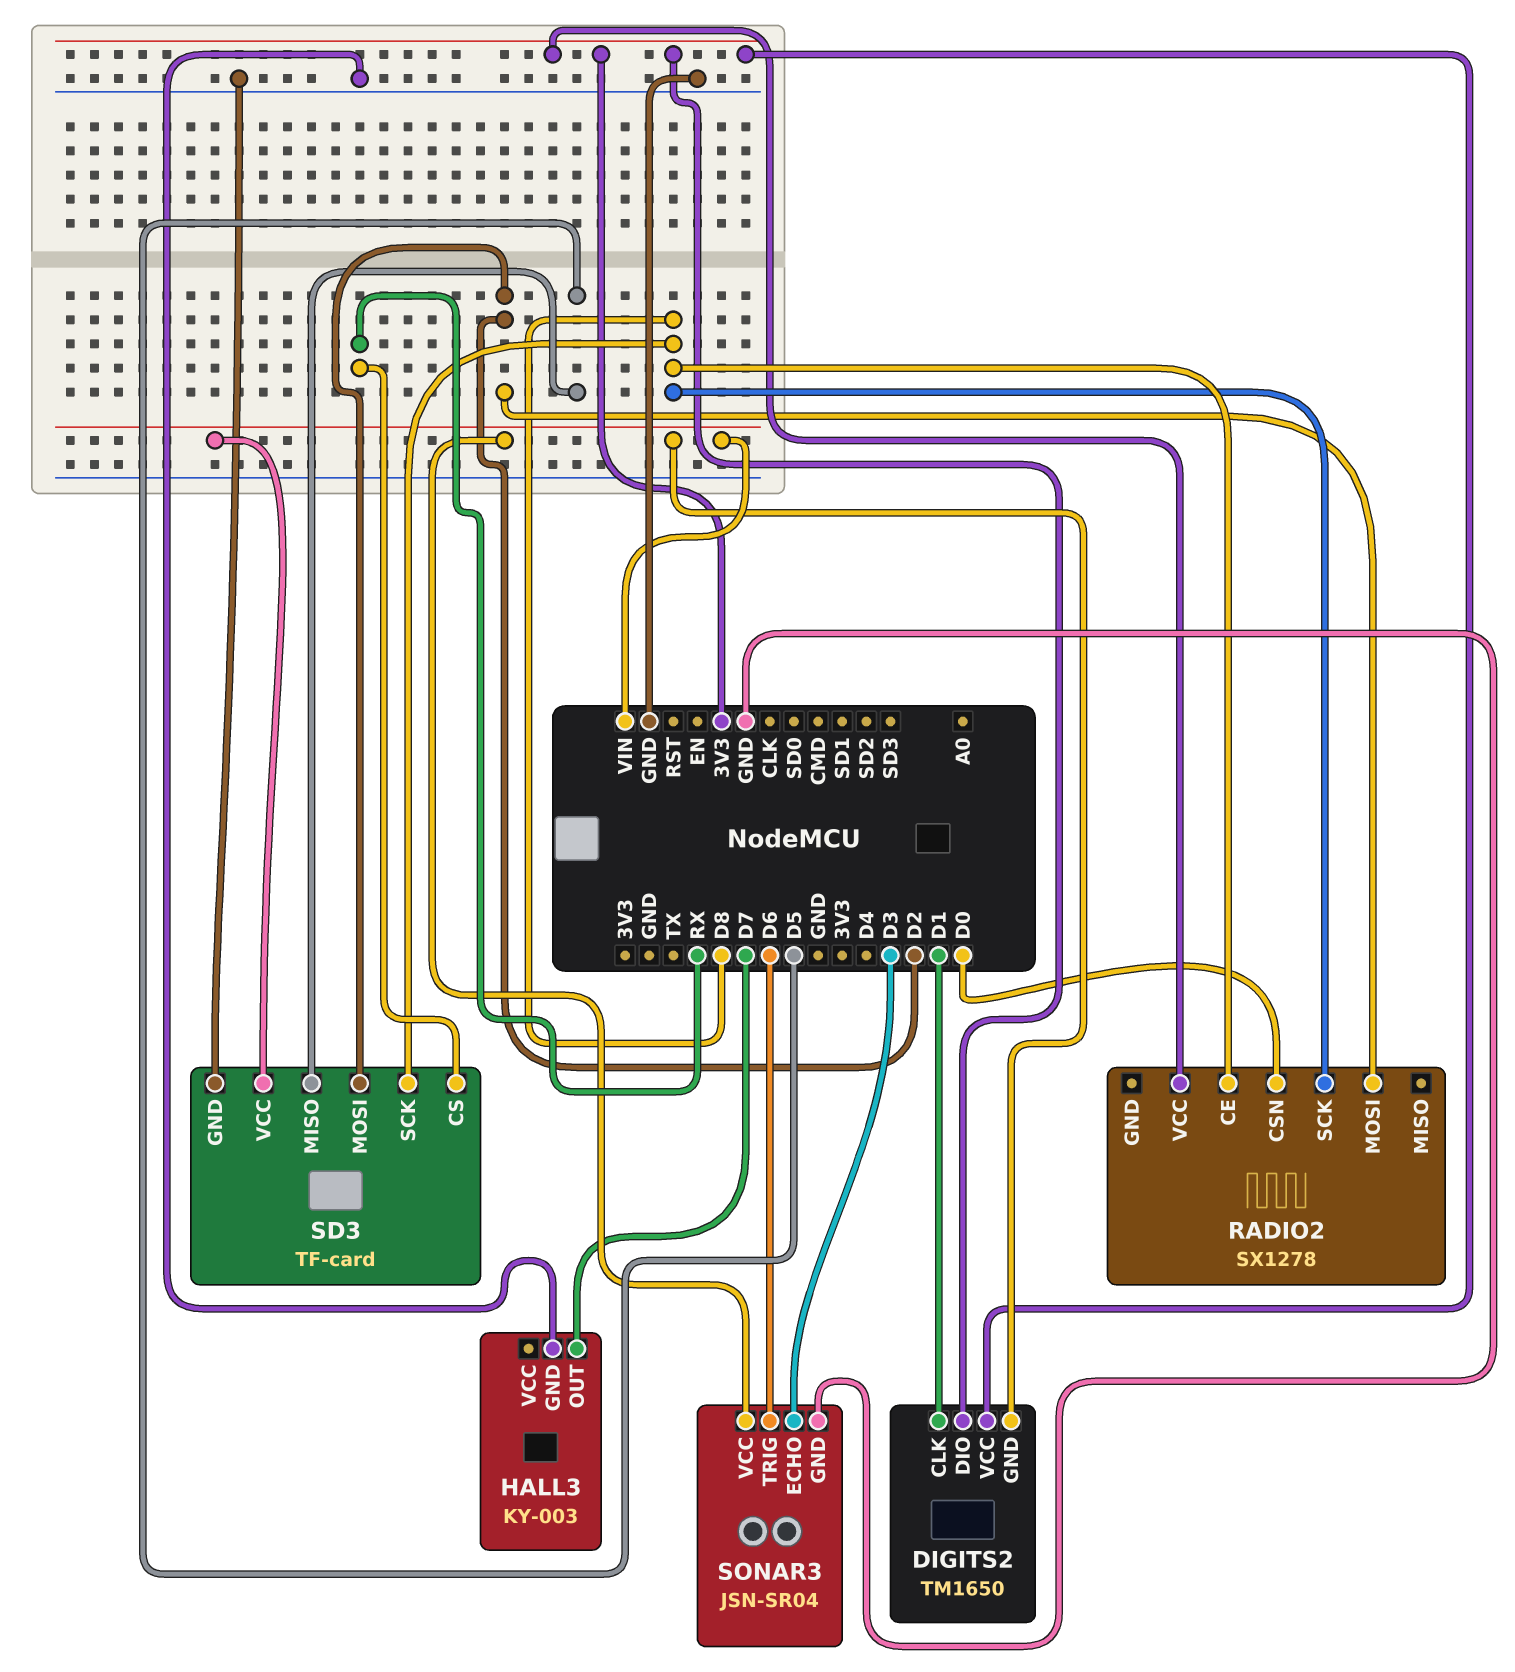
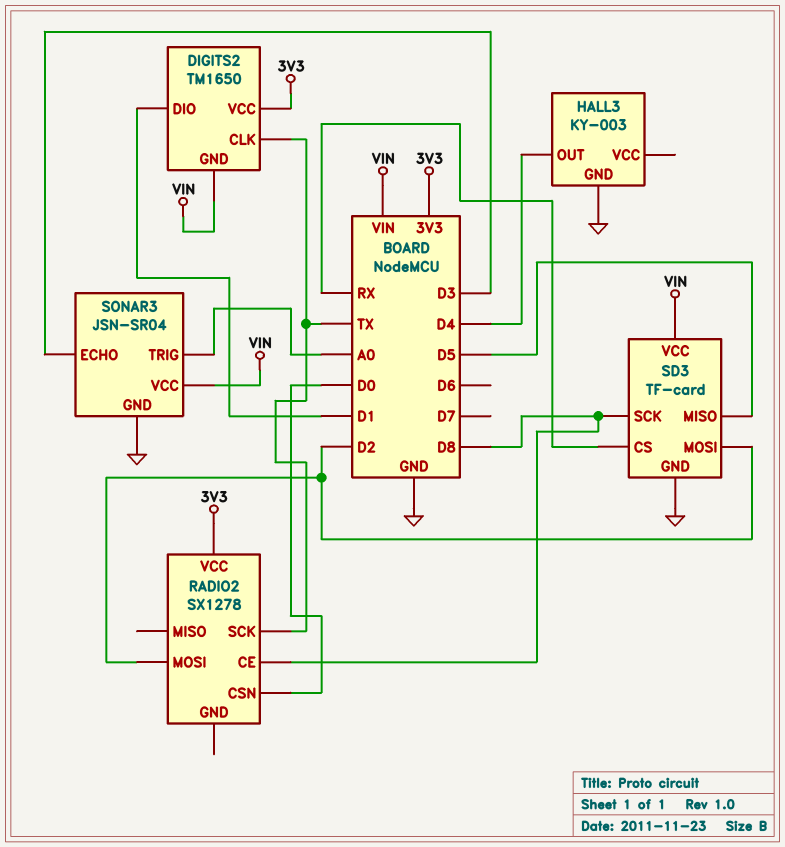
DIGITS2 pin CLK: D1 -> TX
DIGITS2 pin DIO: 3V3 -> D1
HALL3 pin OUT: D7 -> D4
RADIO2 pin SCK: D8 -> TX
SONAR3 pin TRIG: D6 -> A0

